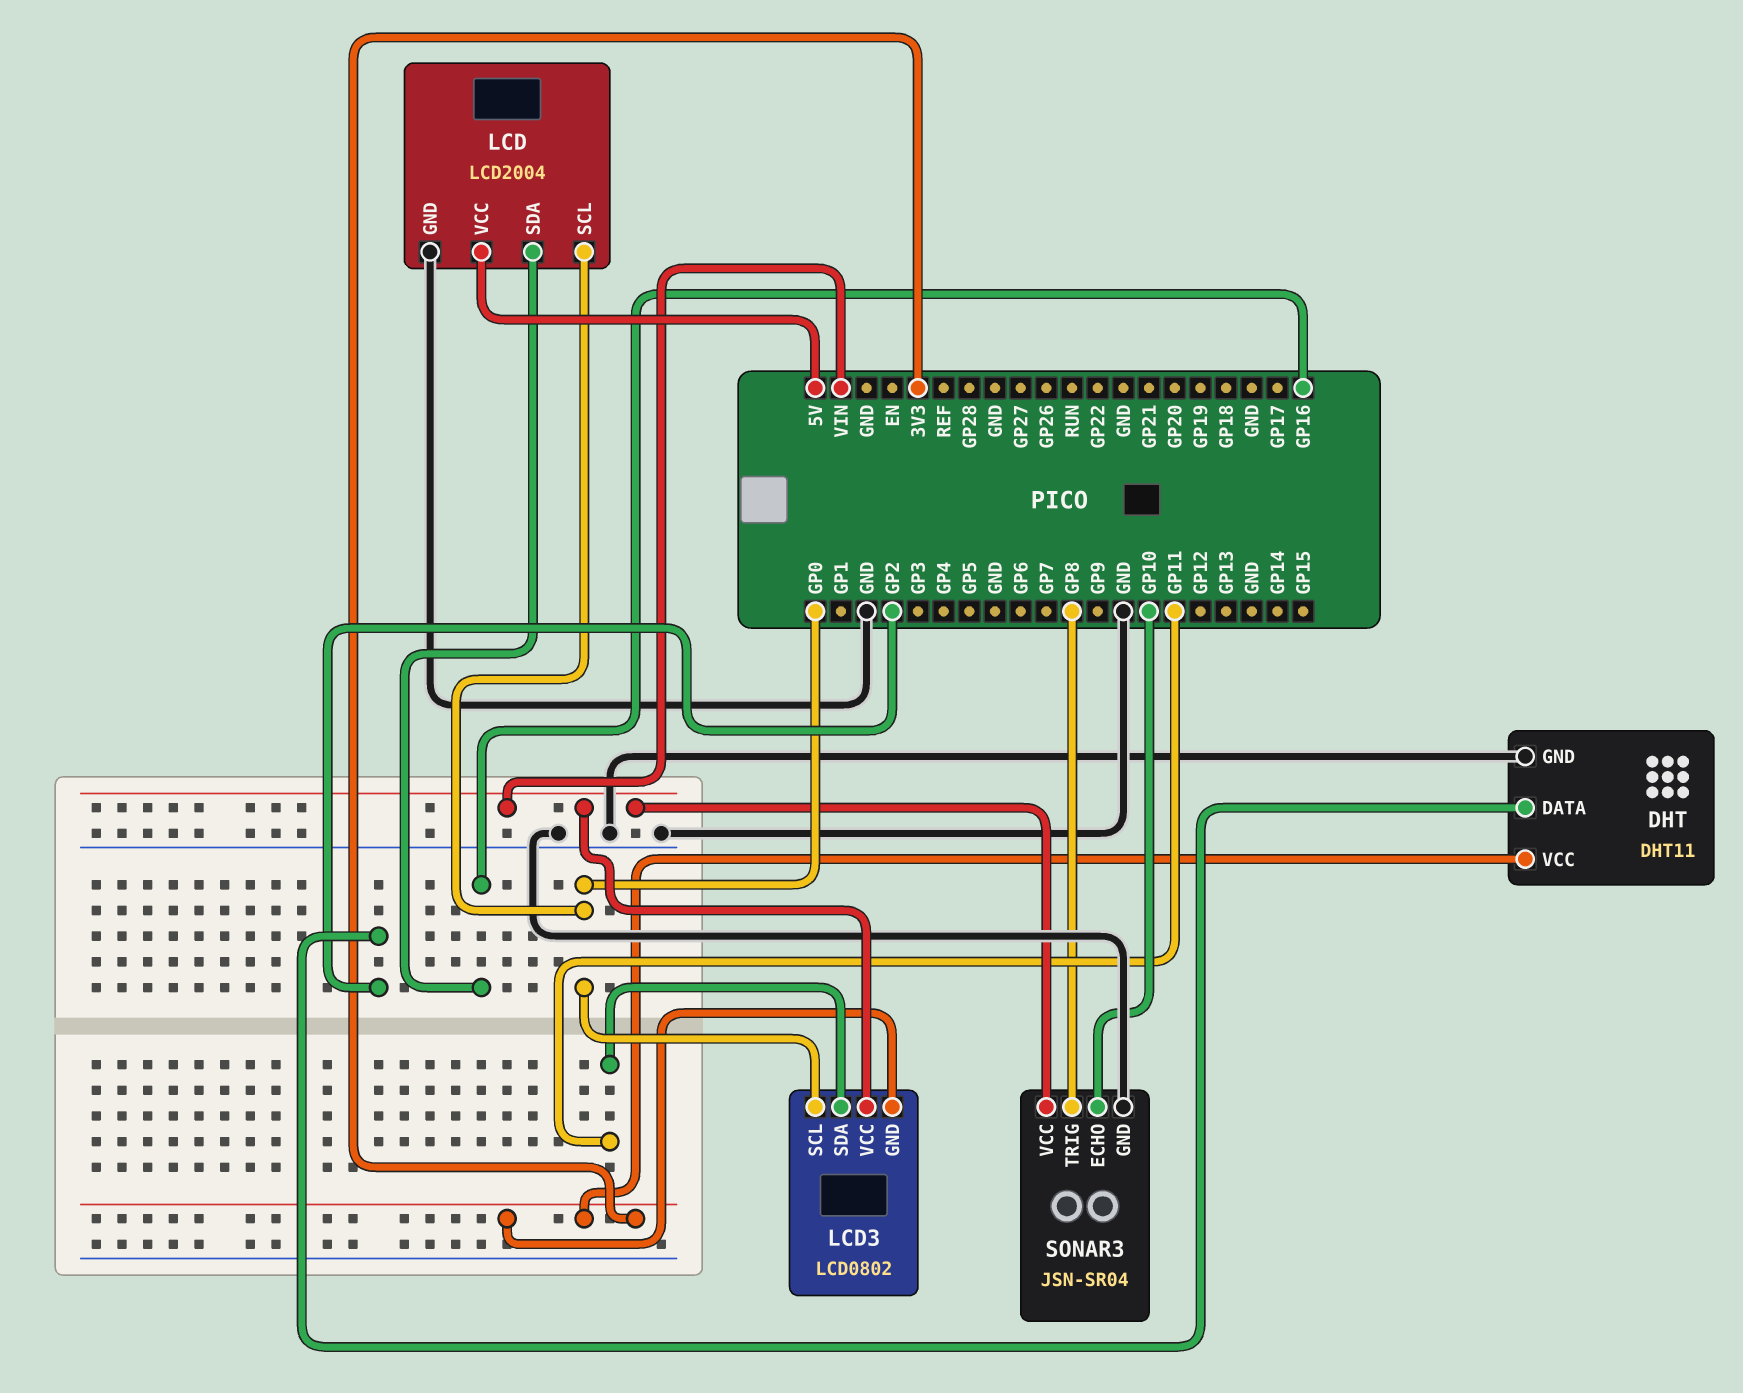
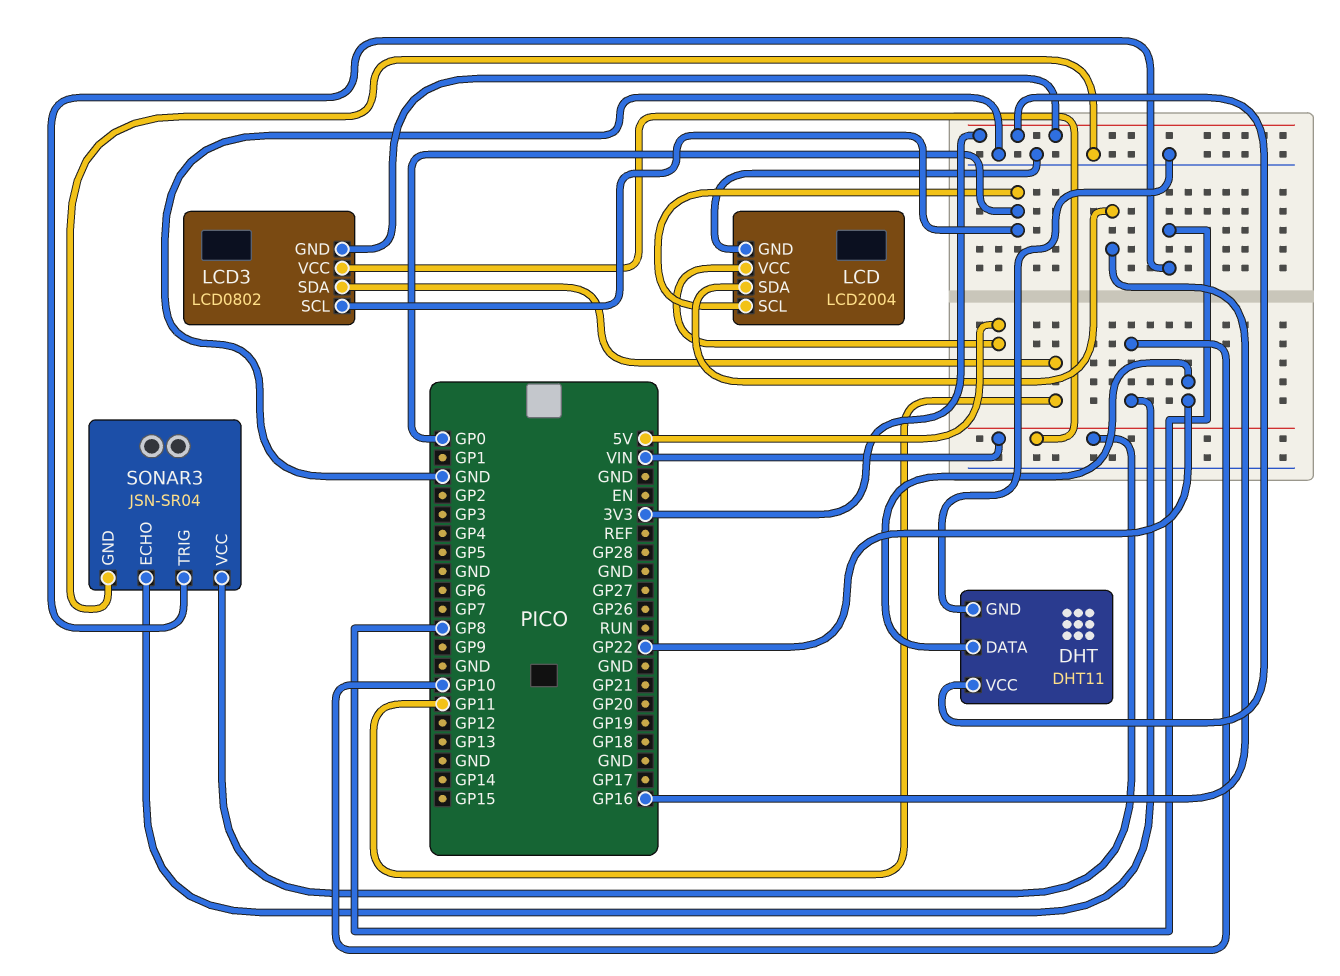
DHT pin DATA: GP2 -> GP22

